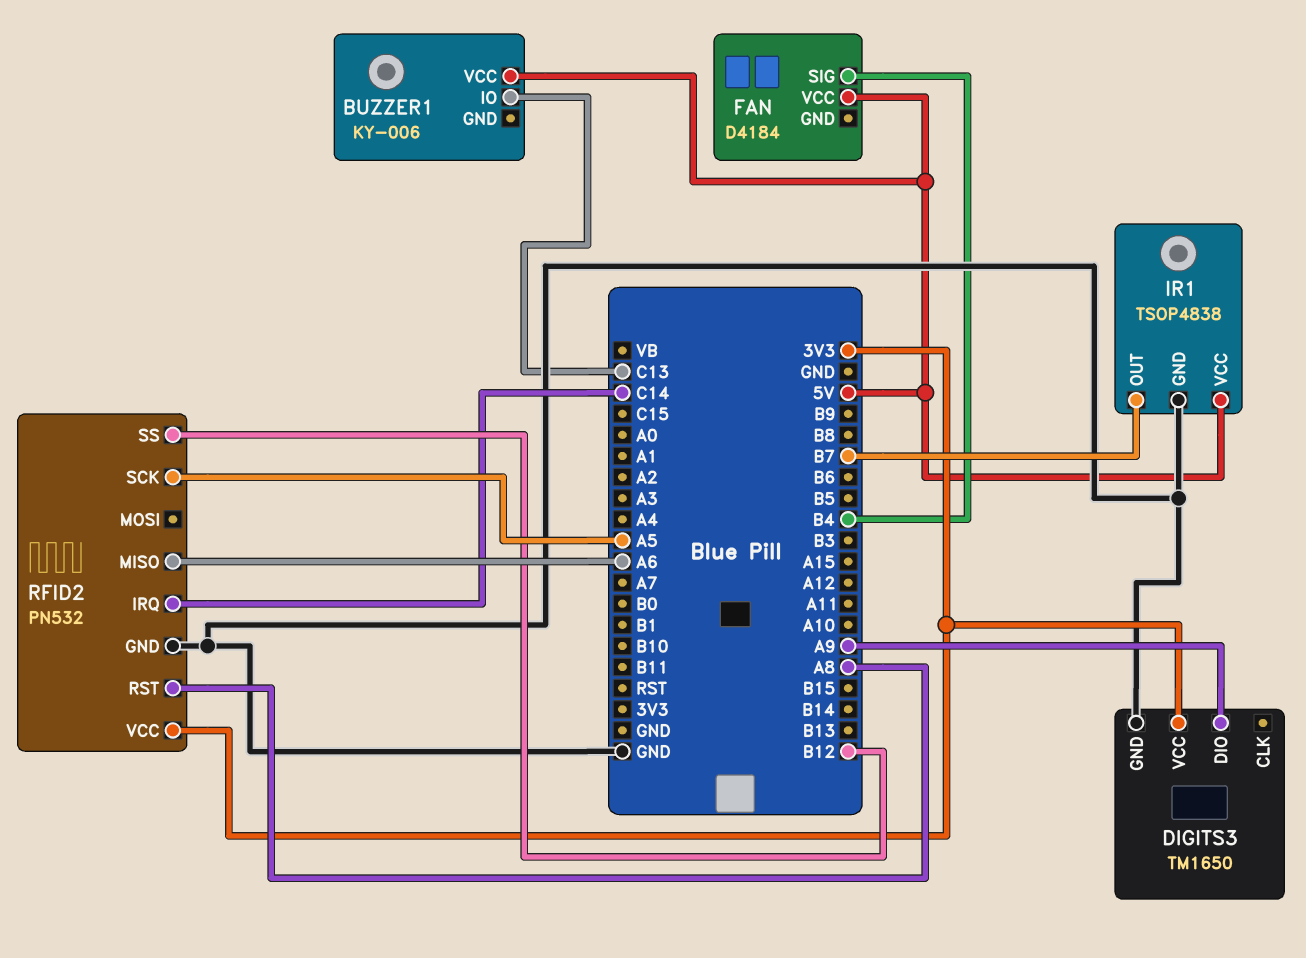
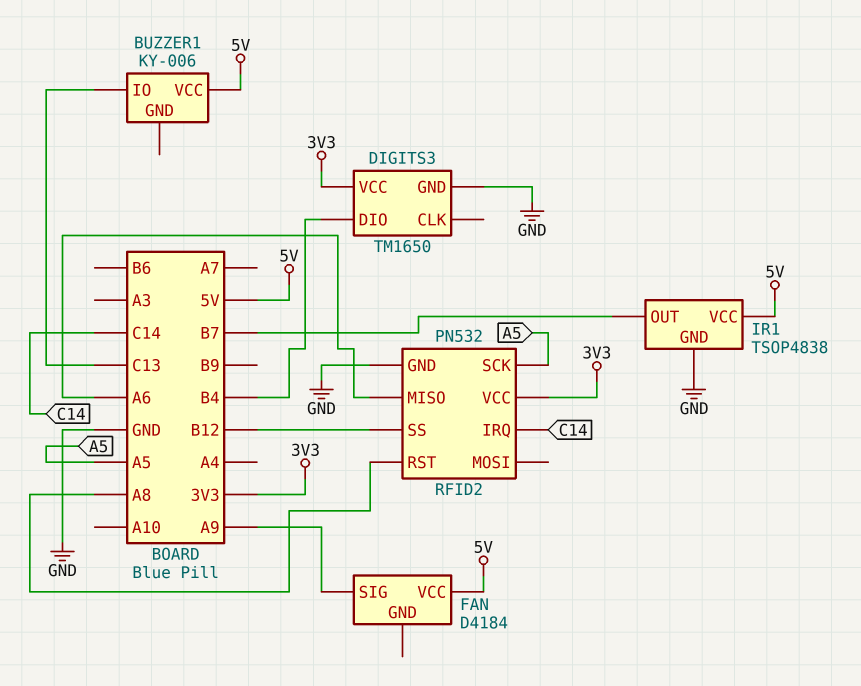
DIGITS3 pin DIO: A9 -> B4
FAN pin SIG: B4 -> A9

